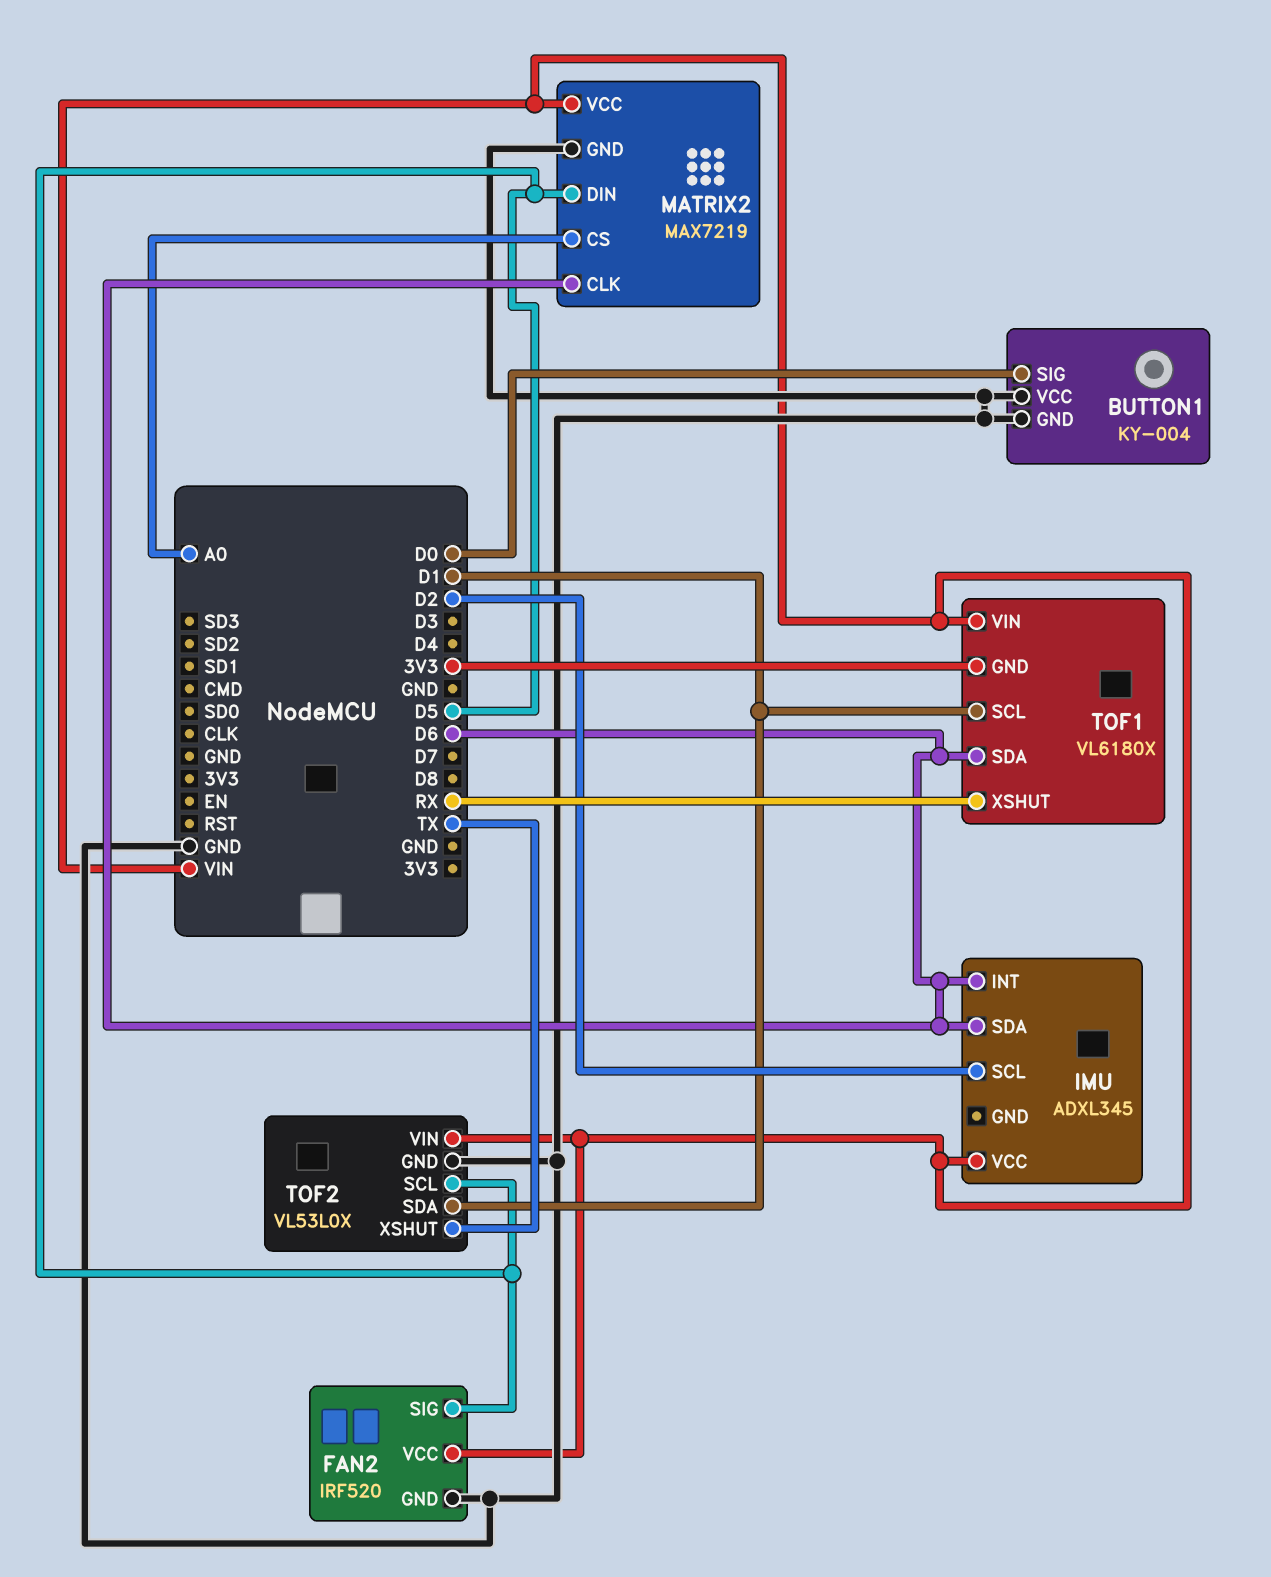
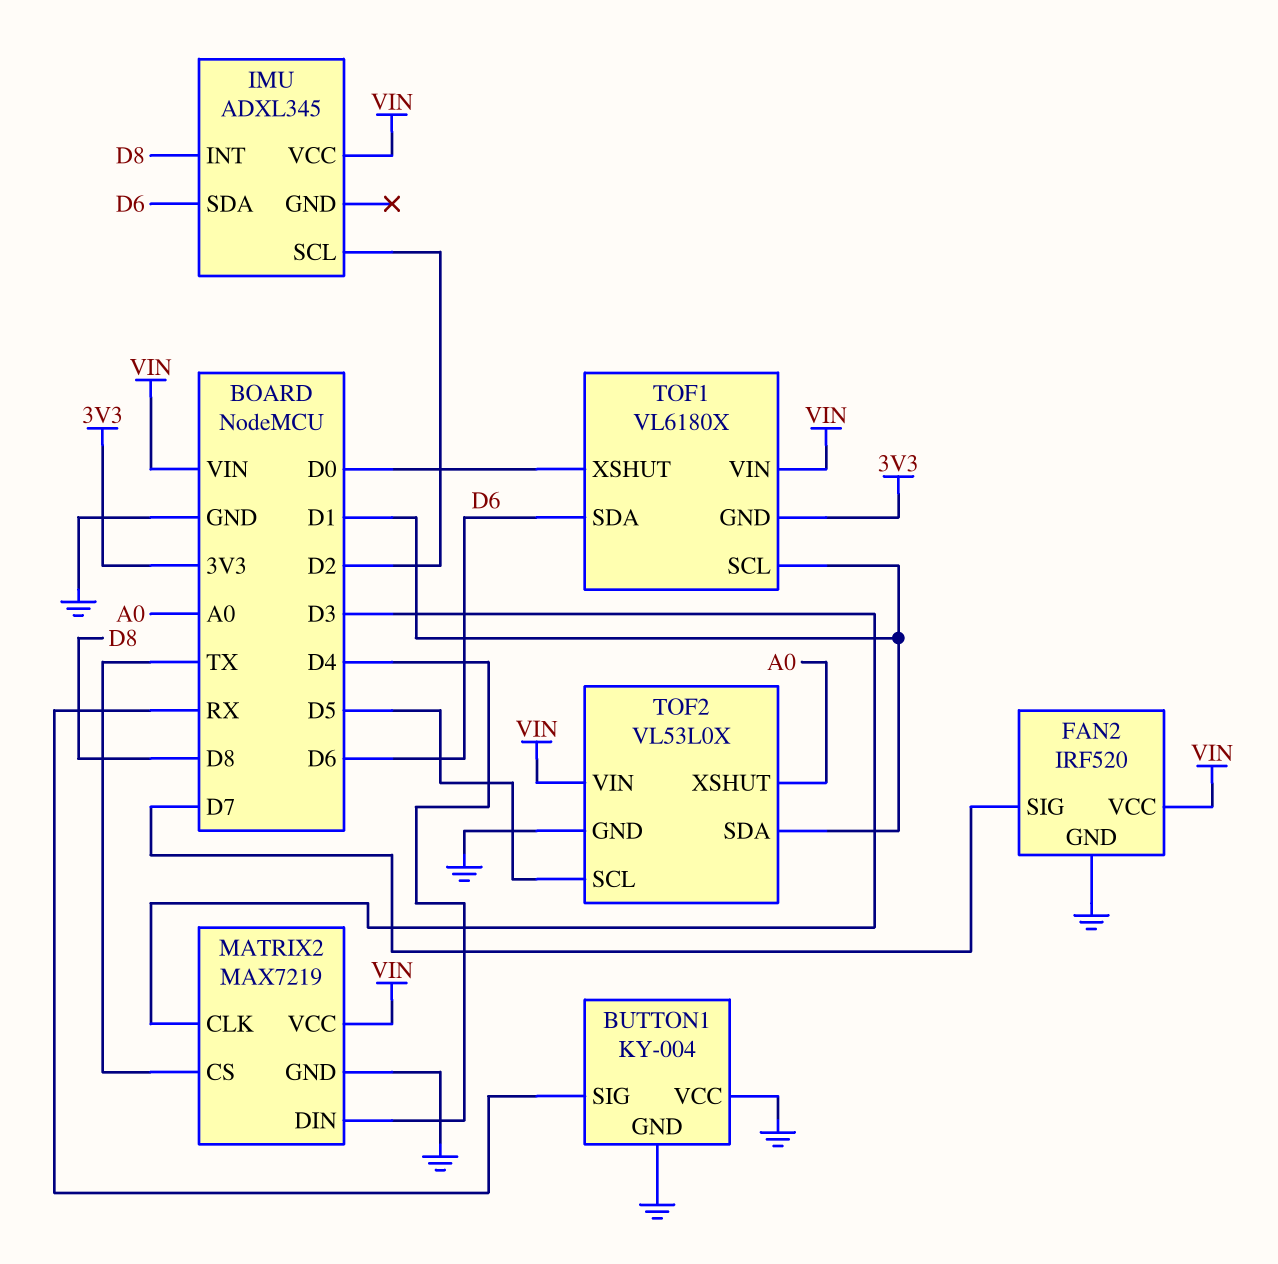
BUTTON1 pin SIG: D0 -> RX
FAN2 pin SIG: D5 -> D7
IMU pin INT: D6 -> D8
MATRIX2 pin CLK: D6 -> D3
MATRIX2 pin CS: A0 -> TX
MATRIX2 pin DIN: D5 -> D4
TOF1 pin XSHUT: RX -> D0
TOF2 pin XSHUT: TX -> A0

